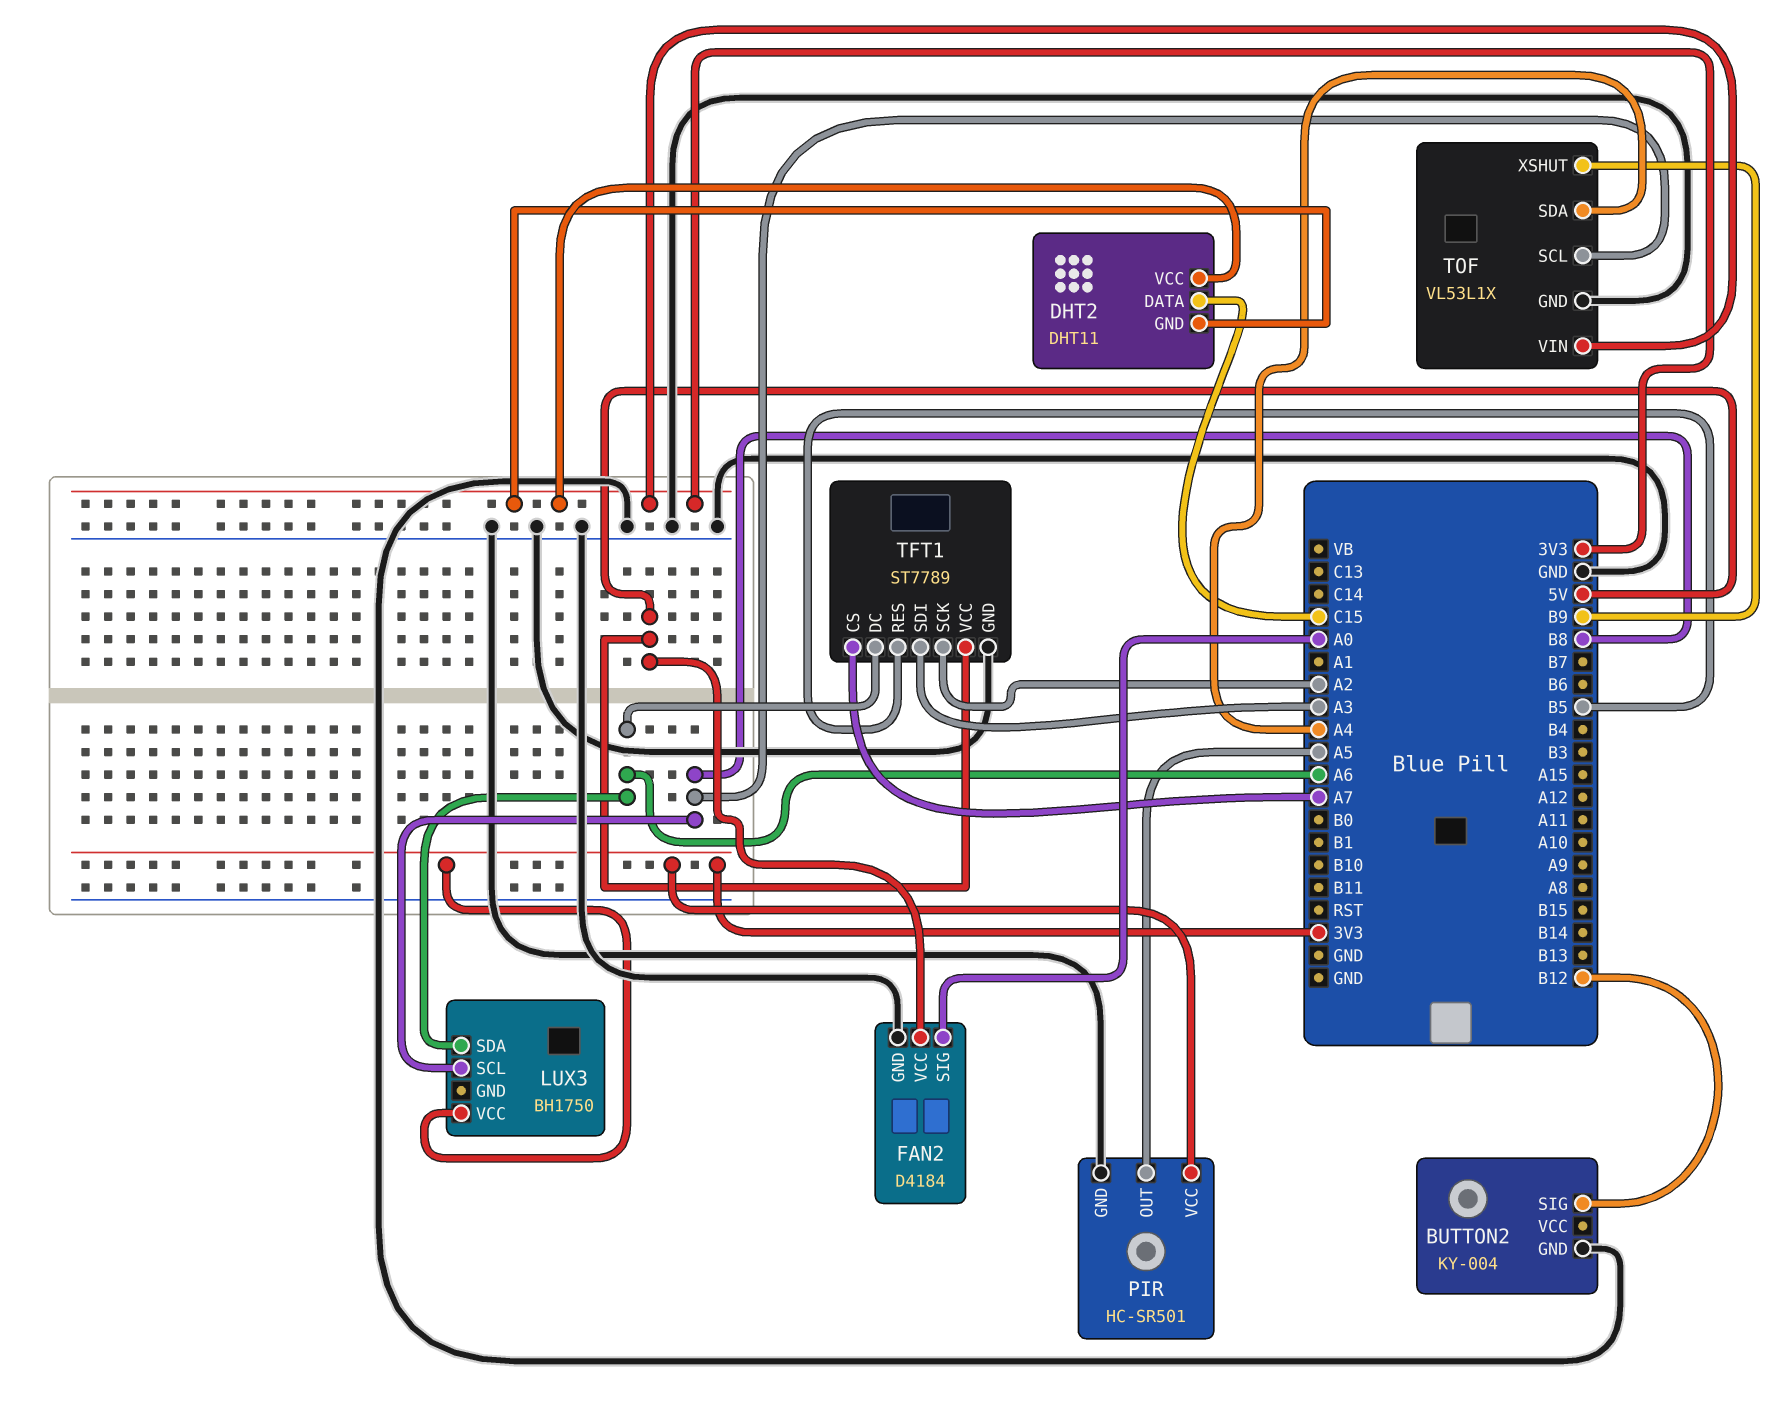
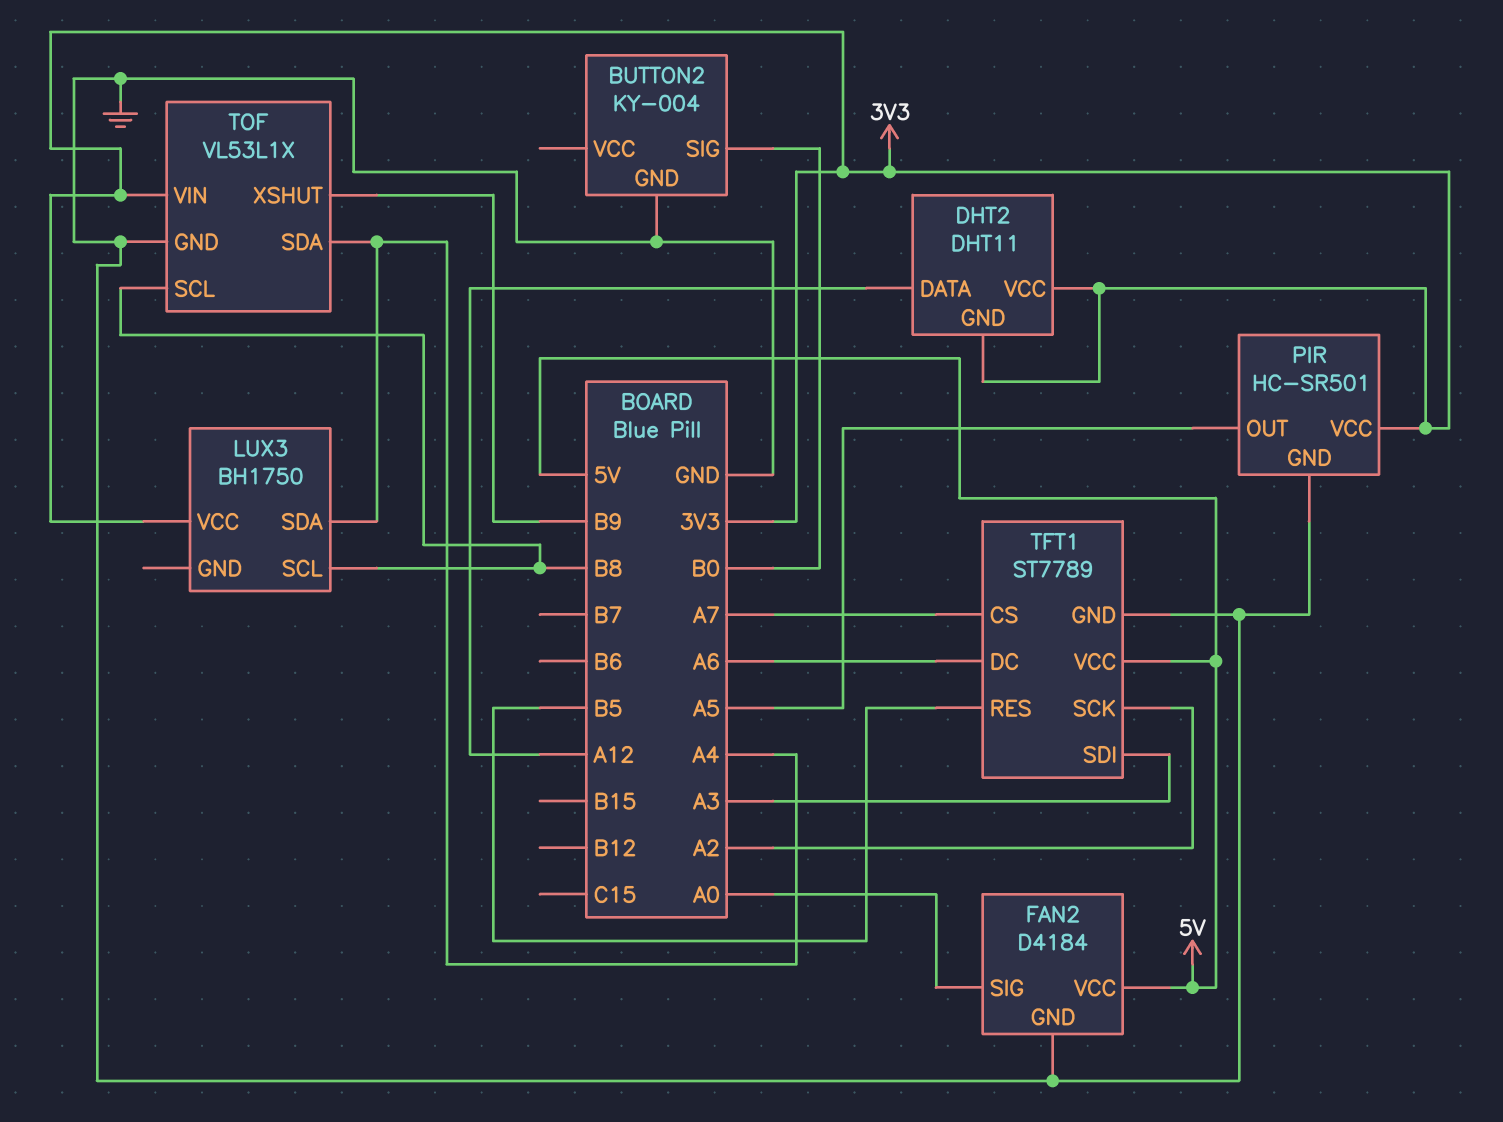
BUTTON2 pin SIG: B12 -> B0
DHT2 pin DATA: C15 -> A12
LUX3 pin SDA: A6 -> A4

